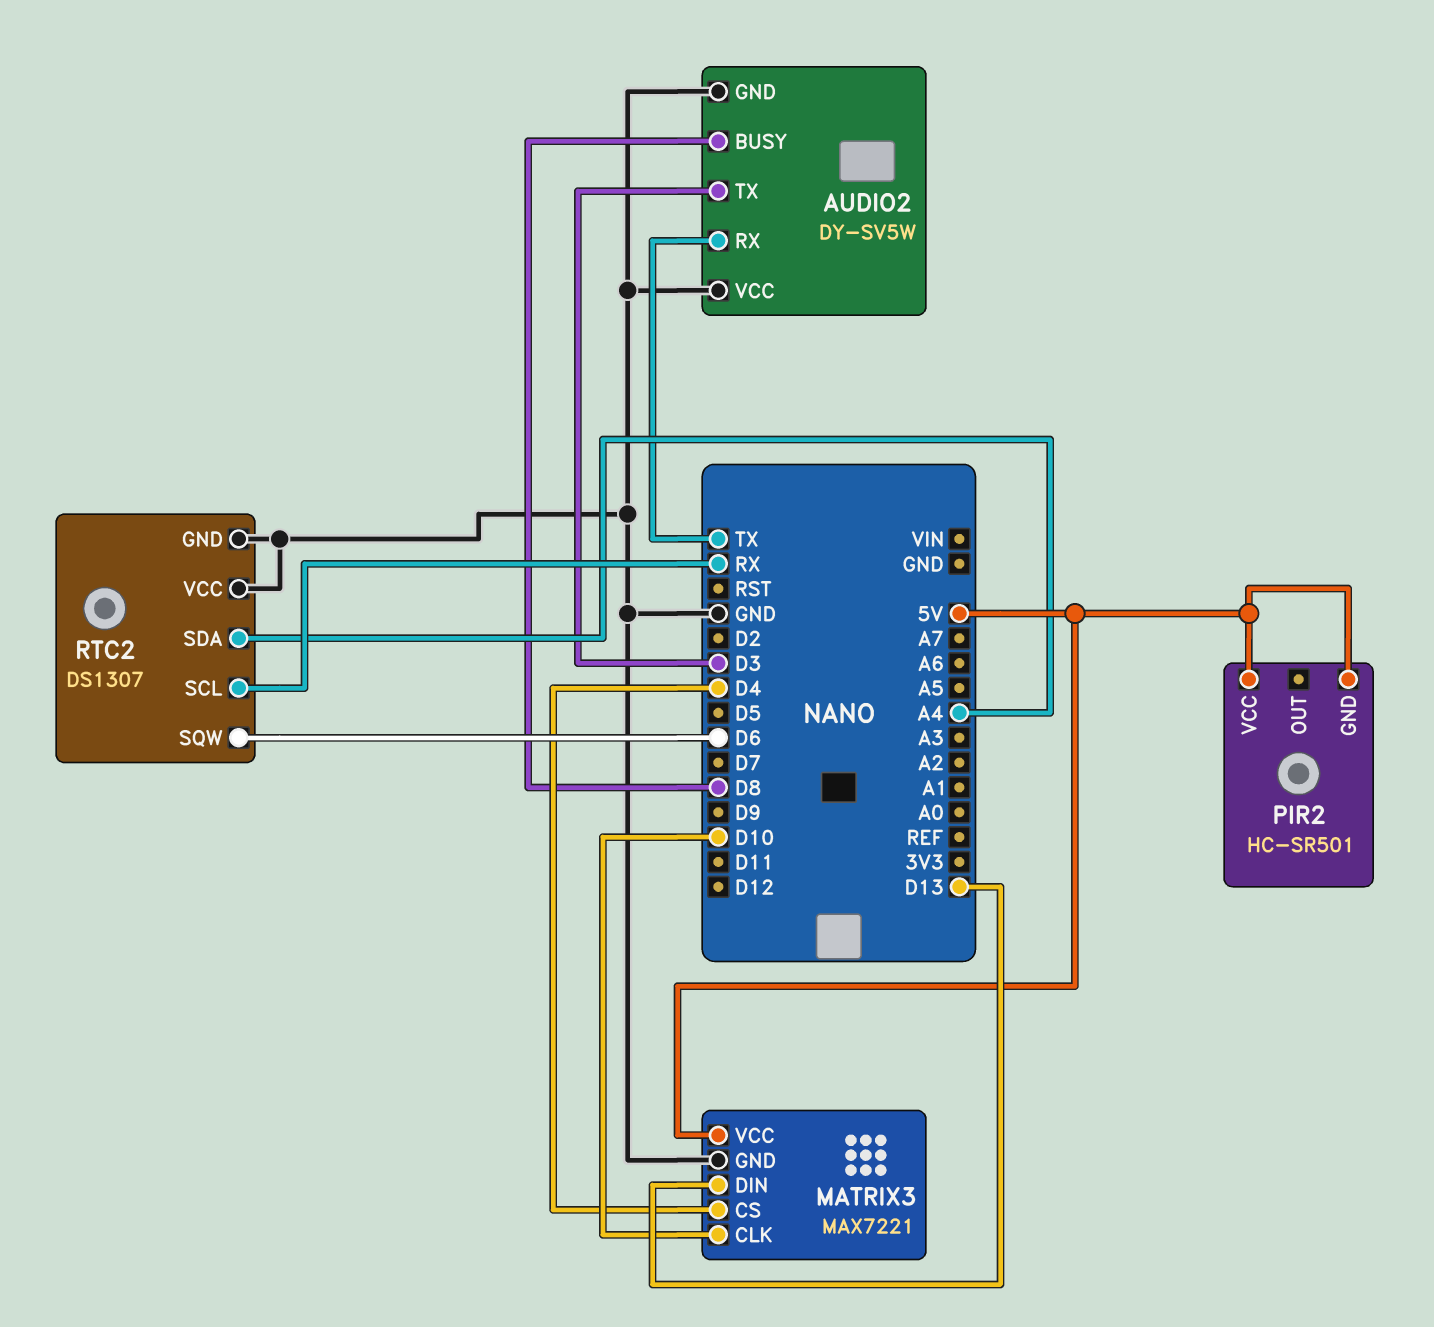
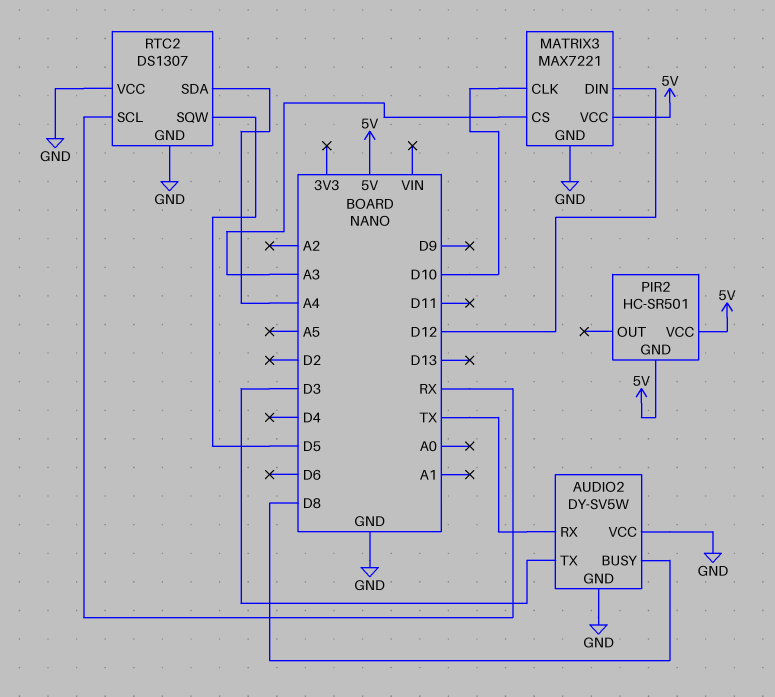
MATRIX3 pin CS: D4 -> A3
MATRIX3 pin DIN: D13 -> D12
RTC2 pin SQW: D6 -> D5

